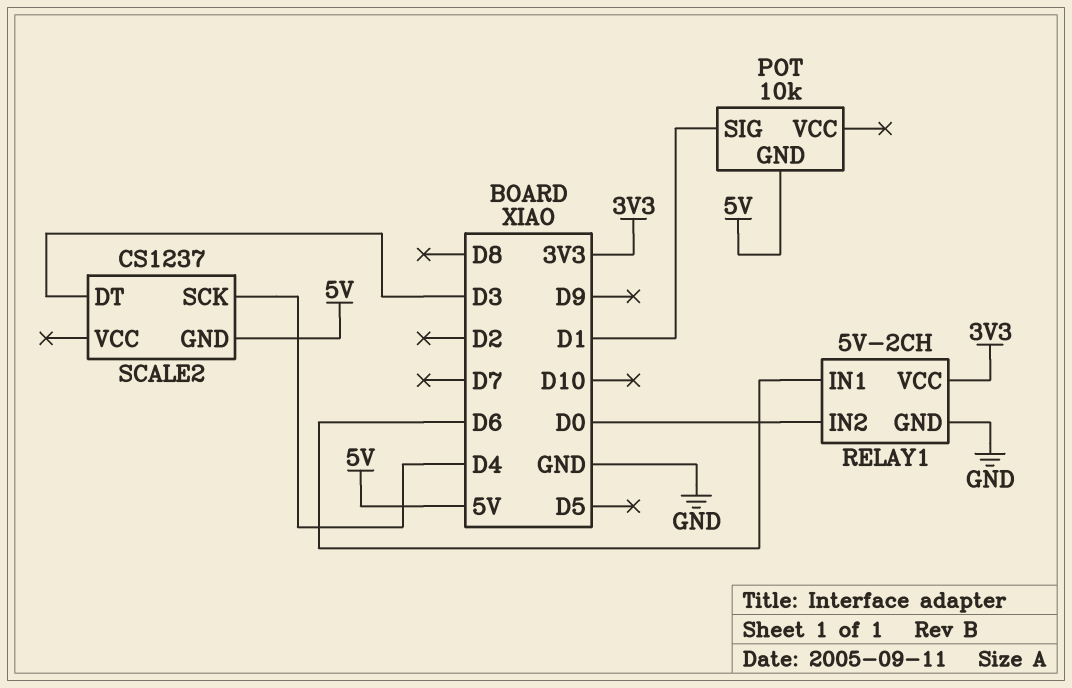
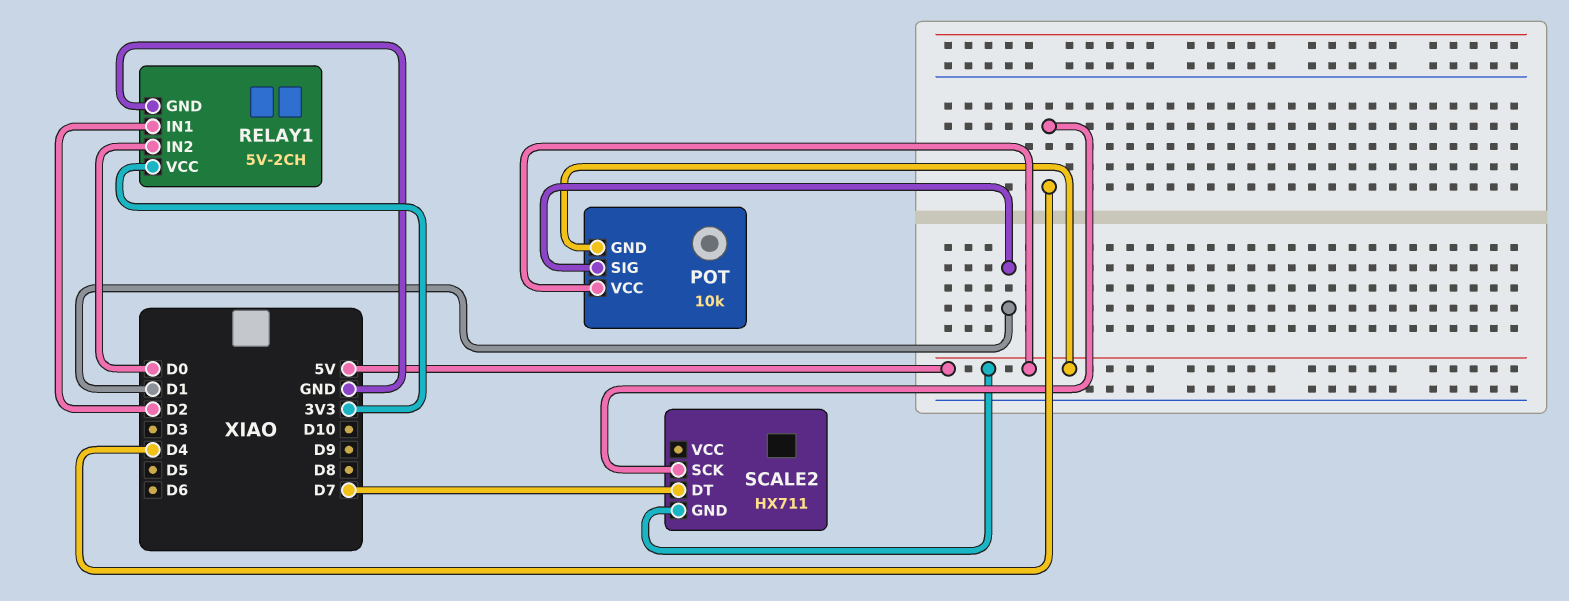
POT pin VCC: none -> 5V
RELAY1 pin IN1: D6 -> D2
SCALE2: CS1237 -> HX711
SCALE2 pin DT: D3 -> D7

